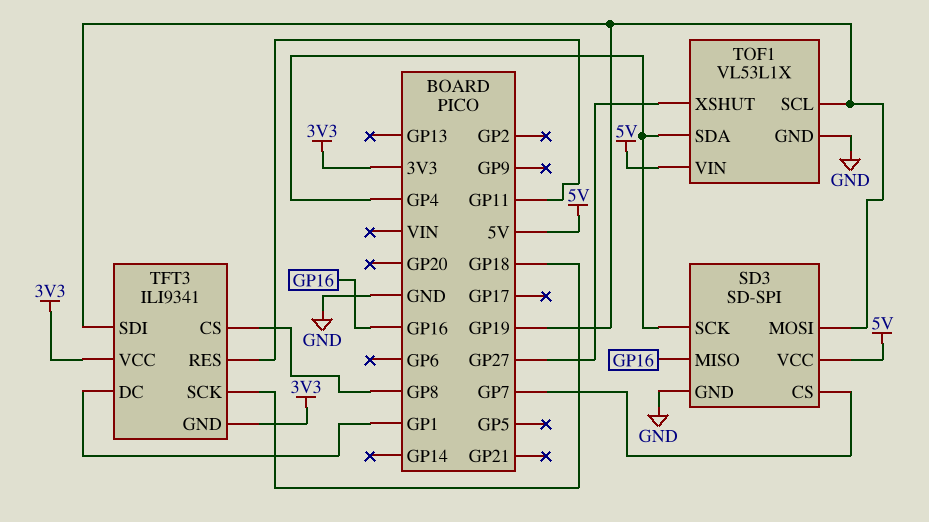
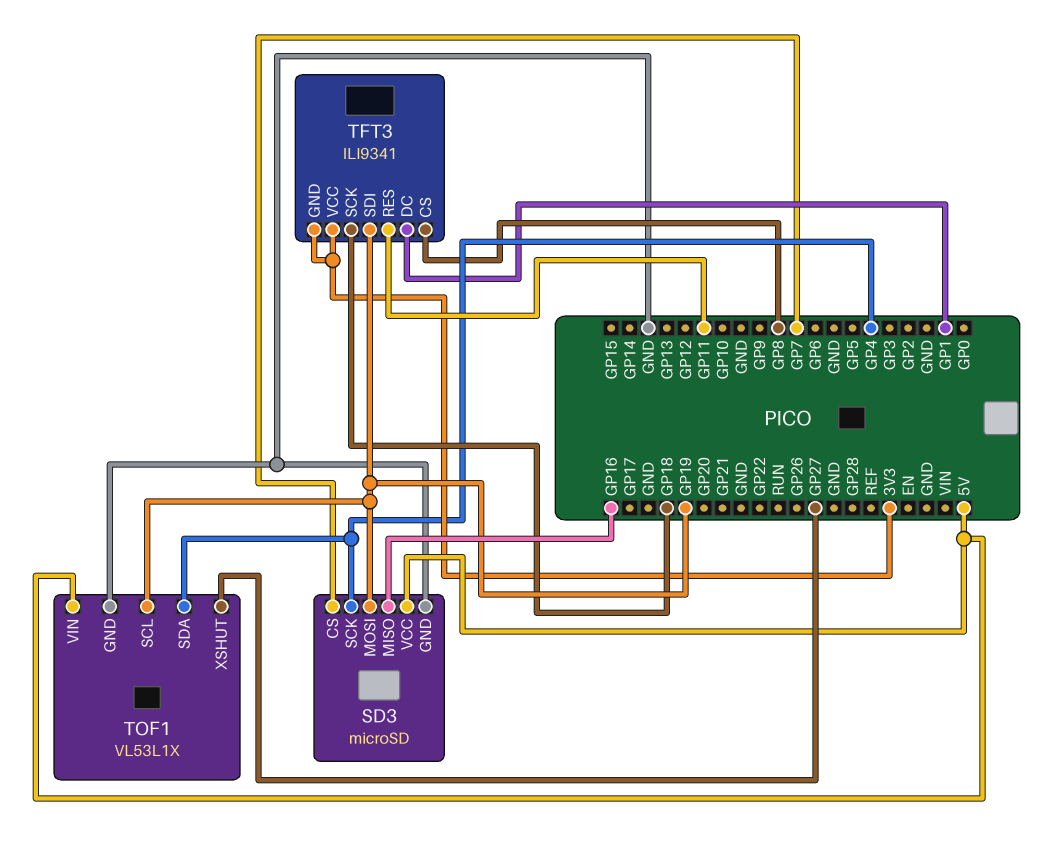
SD3: SD-SPI -> microSD

